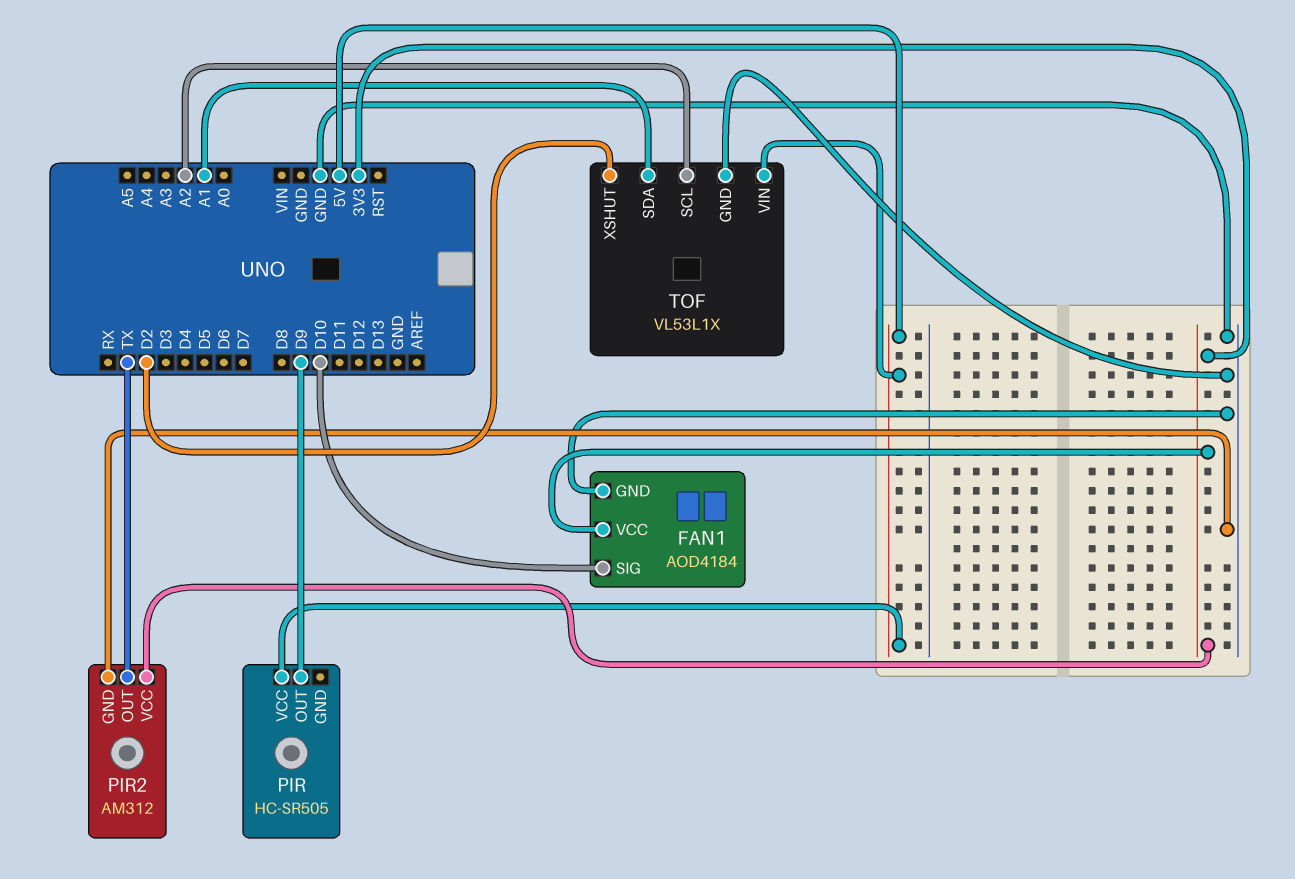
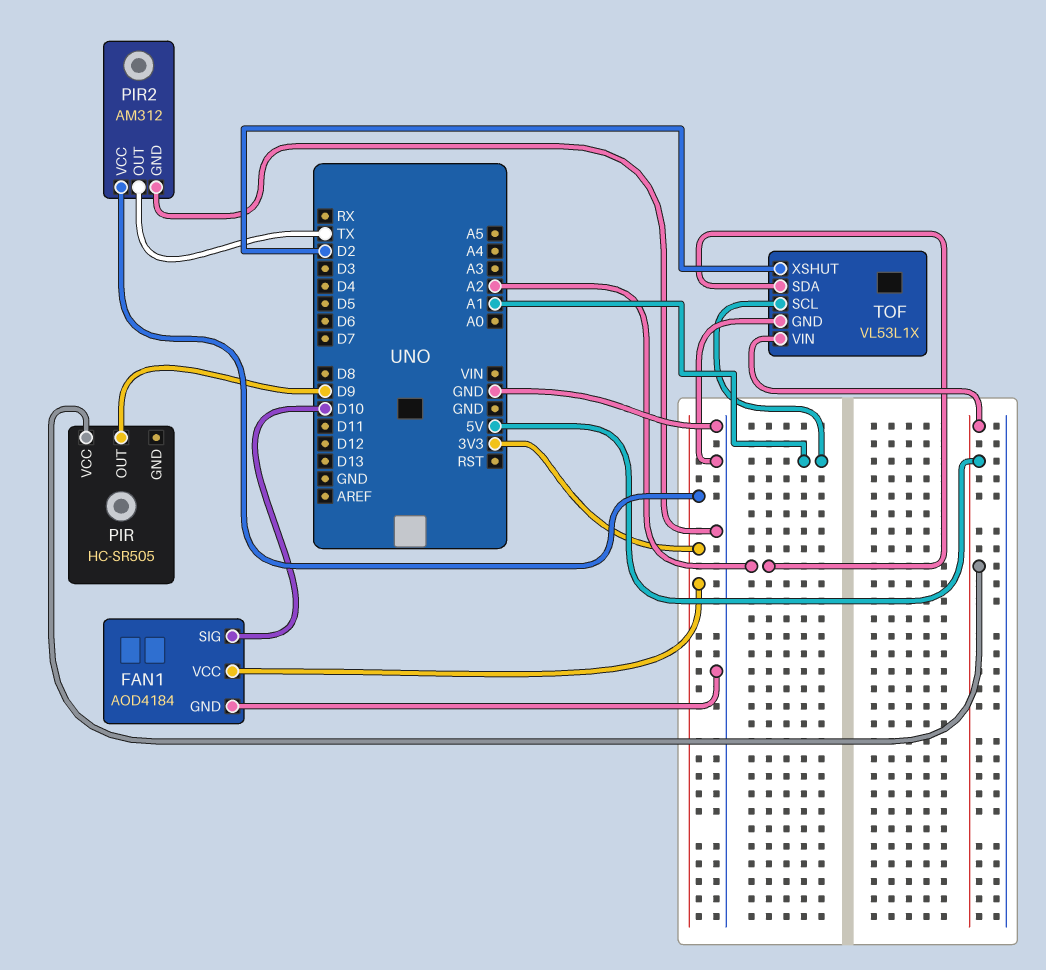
TOF pin SCL: A2 -> A1
TOF pin SDA: A1 -> A2

